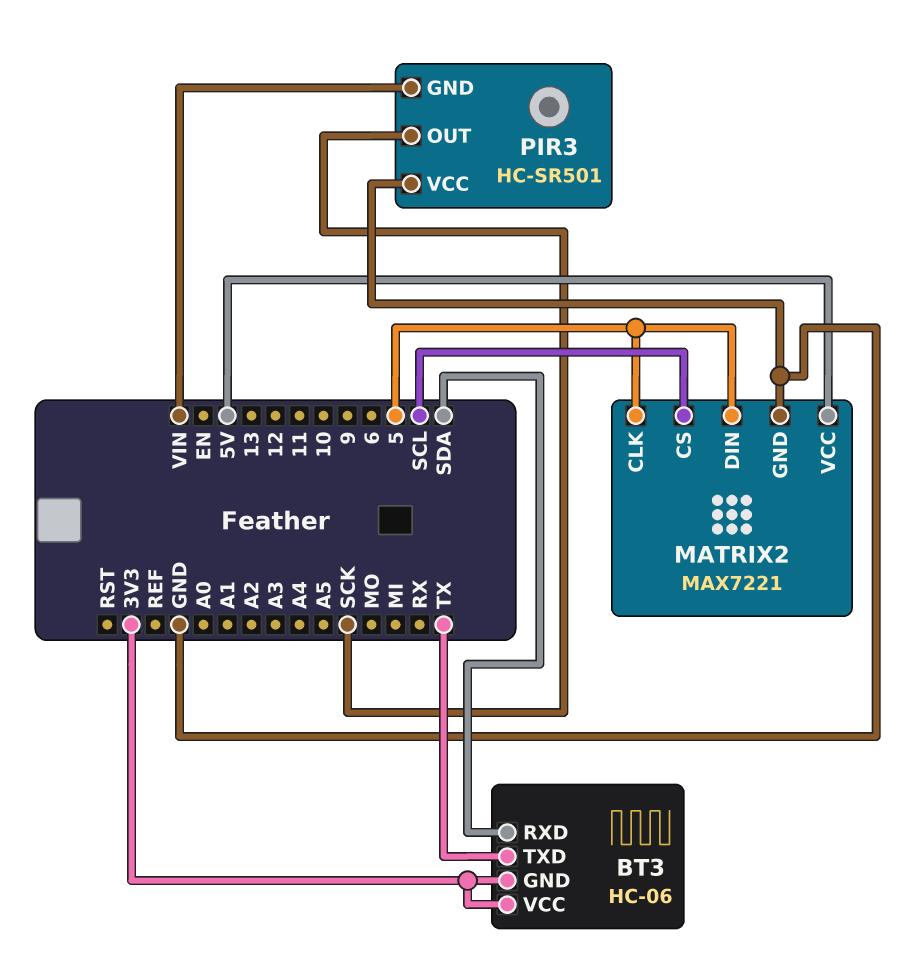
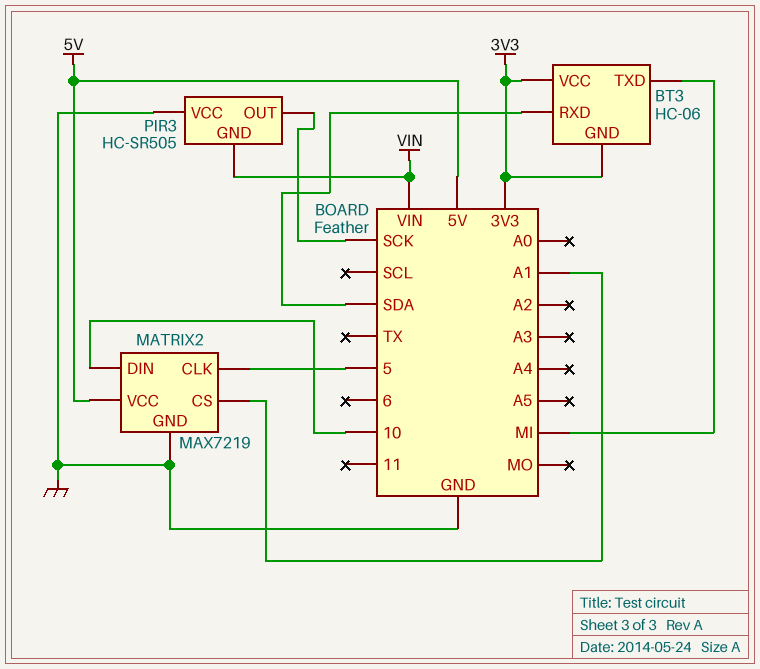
BT3 pin TXD: TX -> MI
MATRIX2: MAX7221 -> MAX7219
MATRIX2 pin CS: SCL -> A1
MATRIX2 pin DIN: 5 -> 10
PIR3: HC-SR501 -> HC-SR505

